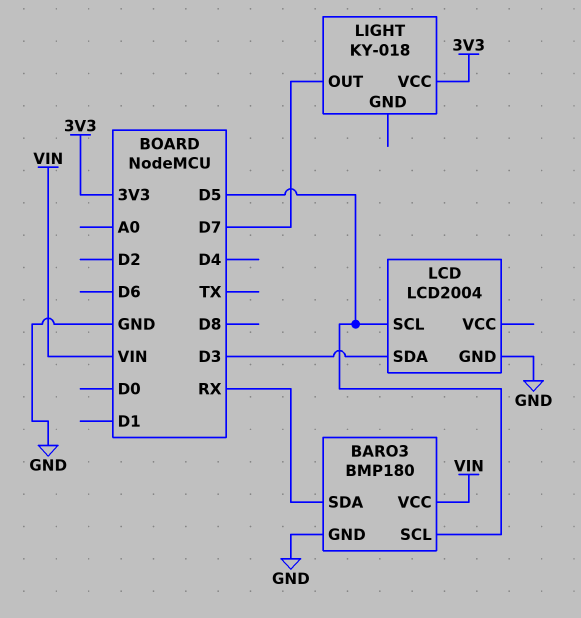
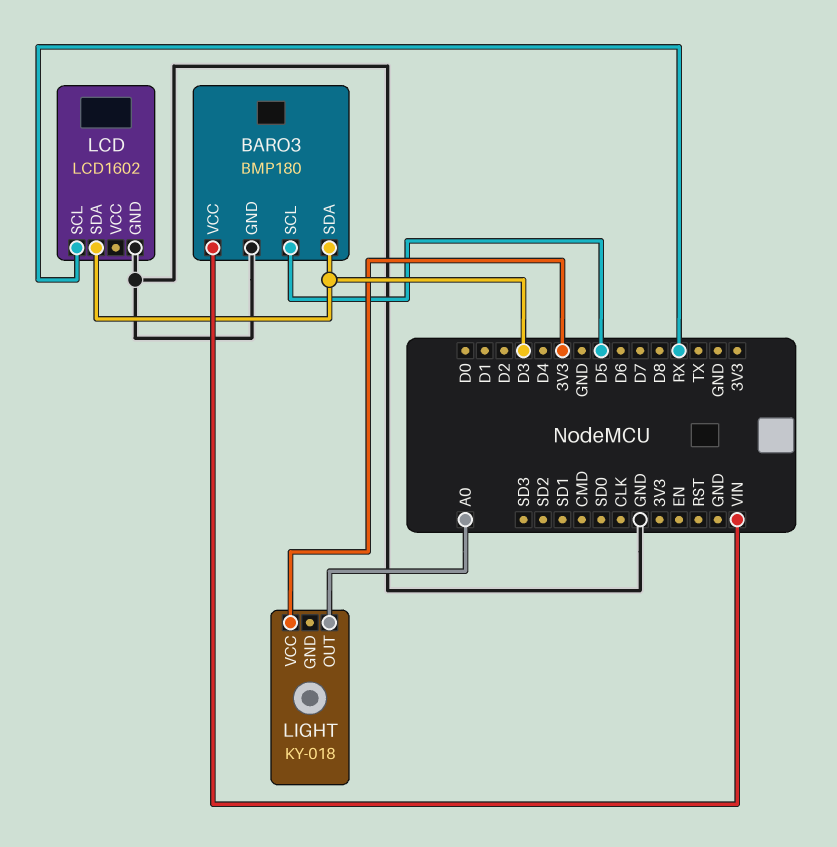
BARO3 pin SDA: RX -> D3
LCD: LCD2004 -> LCD1602
LCD pin SCL: D5 -> RX
LIGHT pin OUT: D7 -> A0

